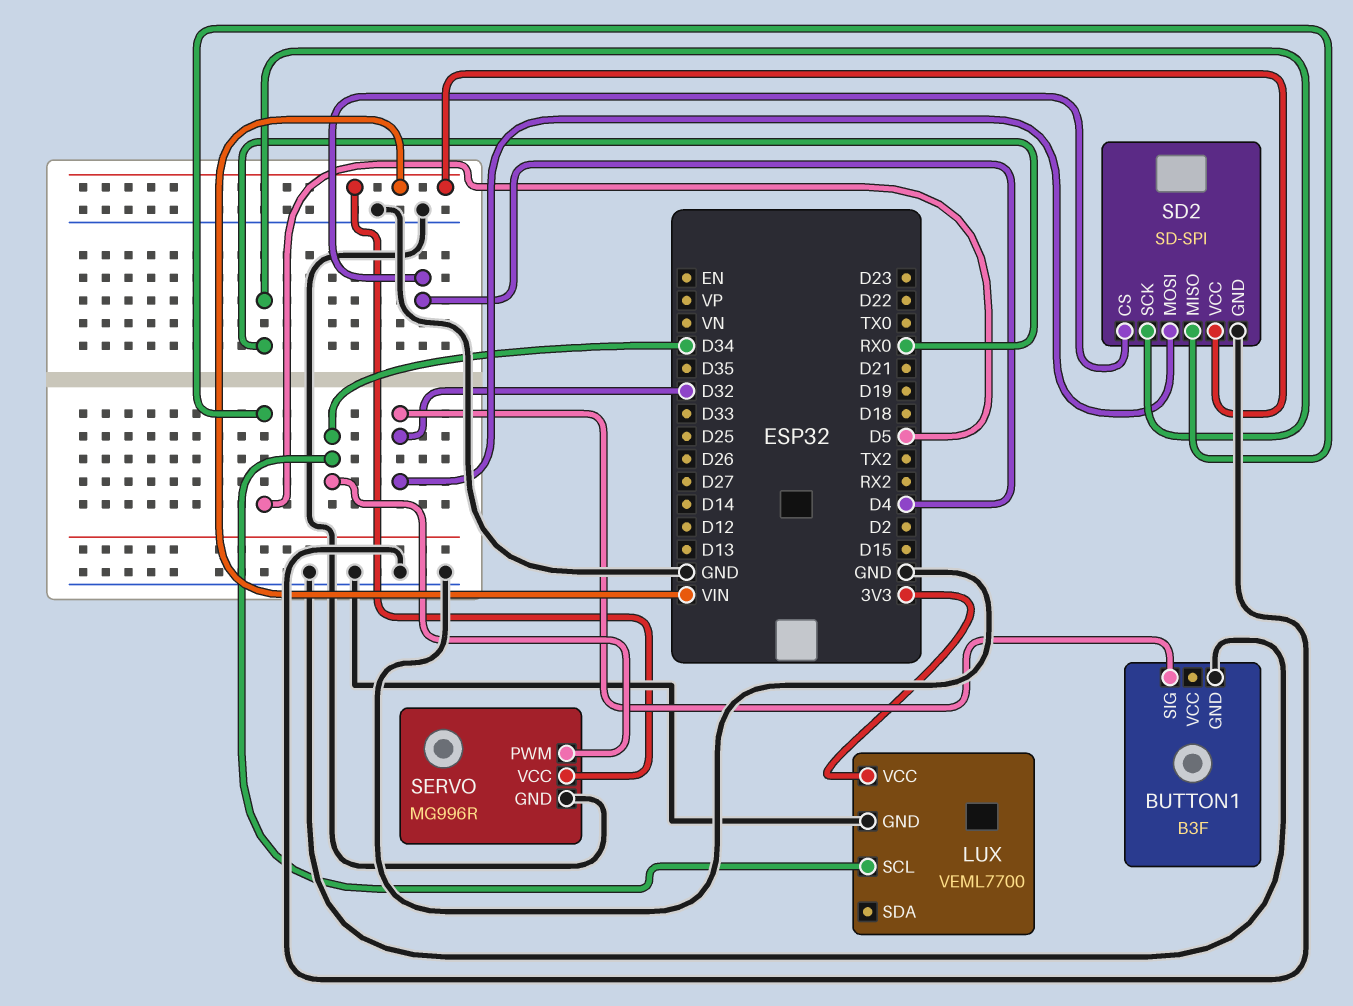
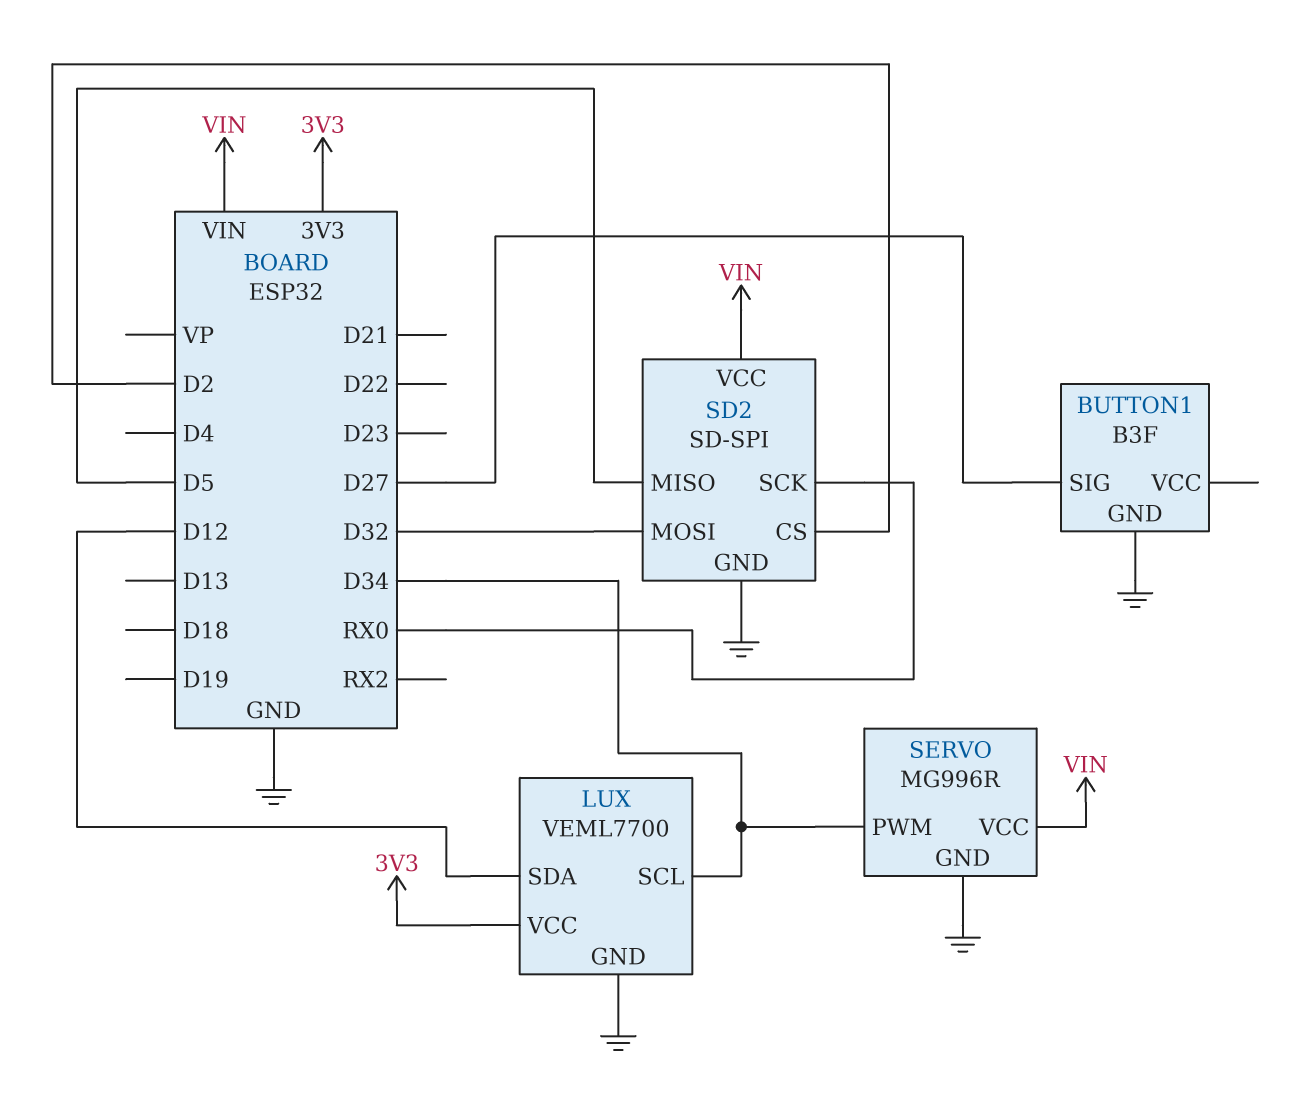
BUTTON1 pin SIG: D32 -> D27
LUX pin SDA: none -> D12
SD2 pin CS: D4 -> D2

